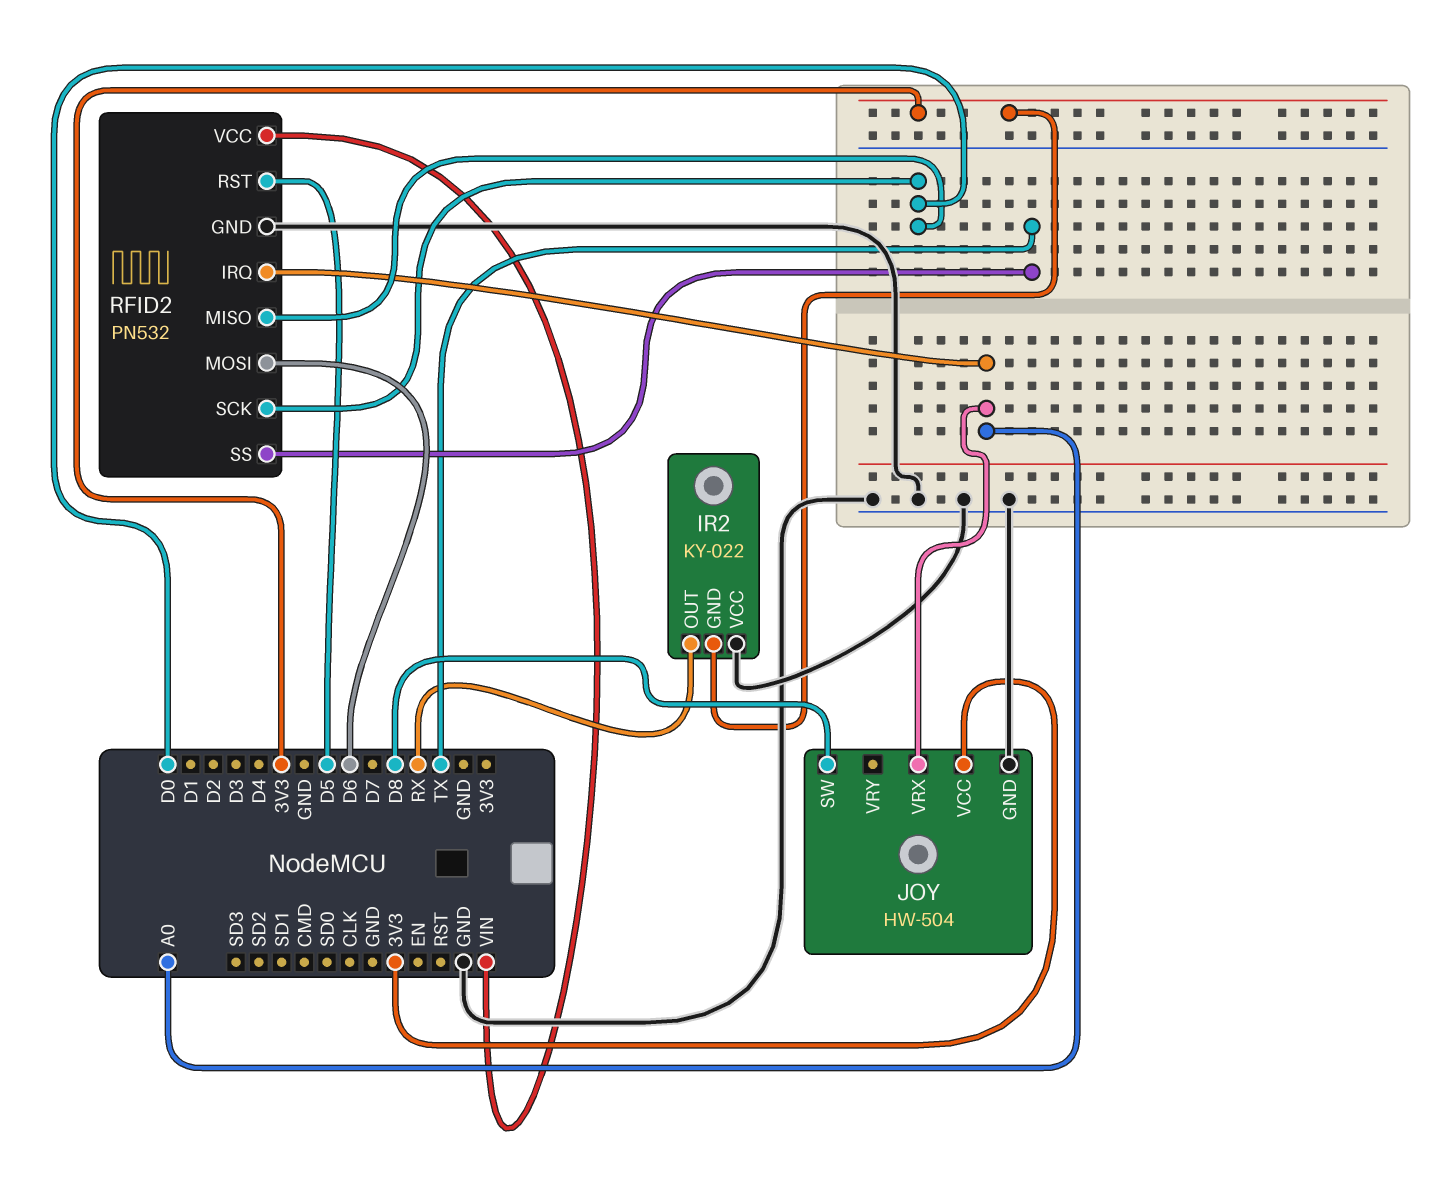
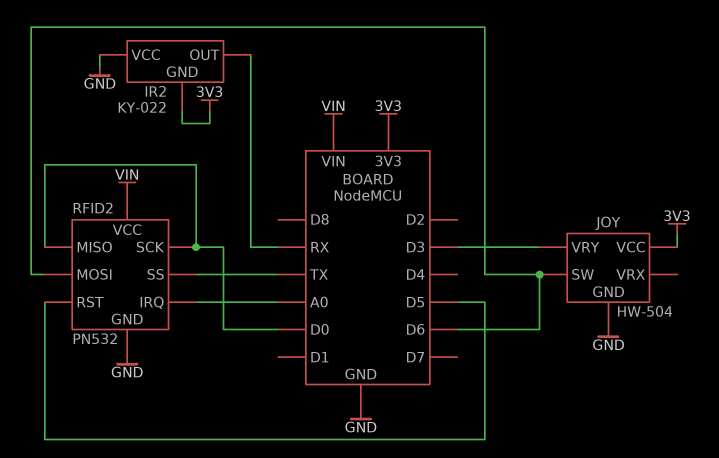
JOY pin SW: D8 -> D6
JOY pin VRX: A0 -> none
JOY pin VRY: none -> D3

